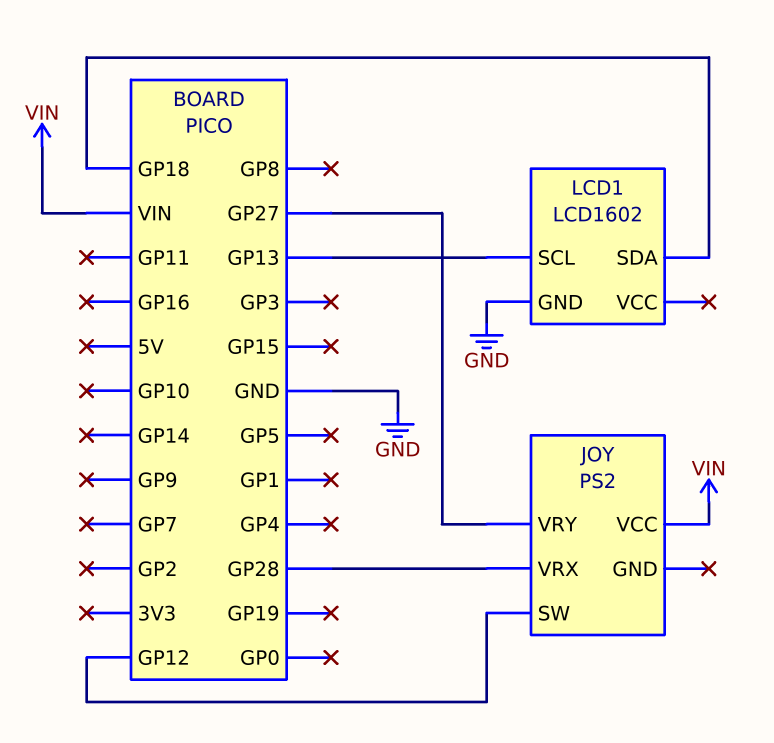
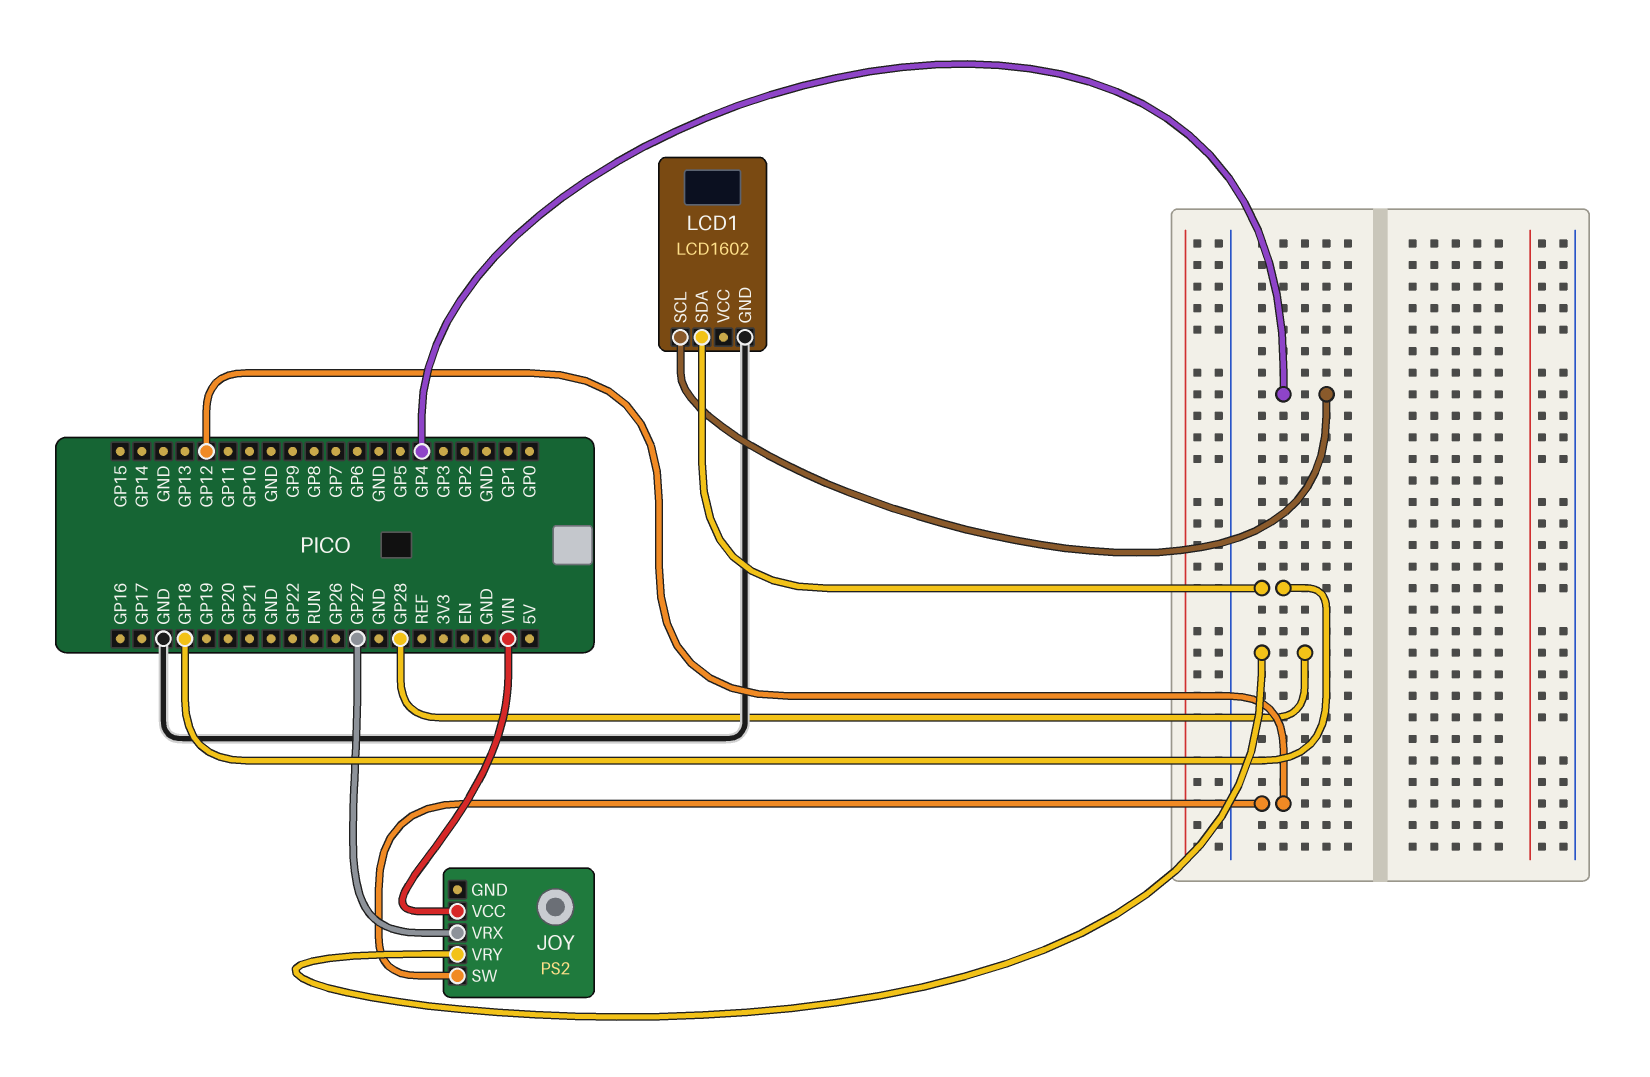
JOY pin VRX: GP28 -> GP27
JOY pin VRY: GP27 -> GP28
LCD1 pin SCL: GP13 -> GP4

